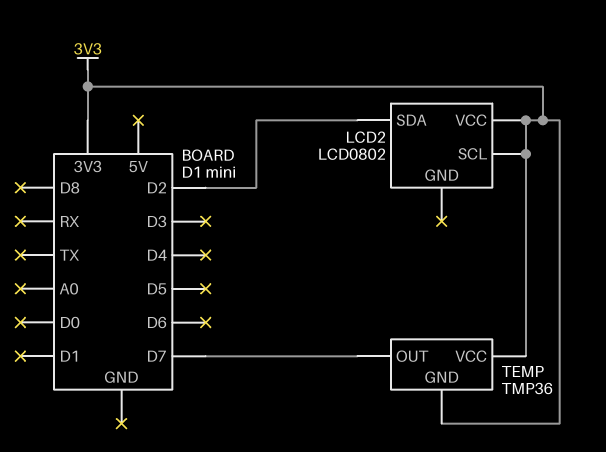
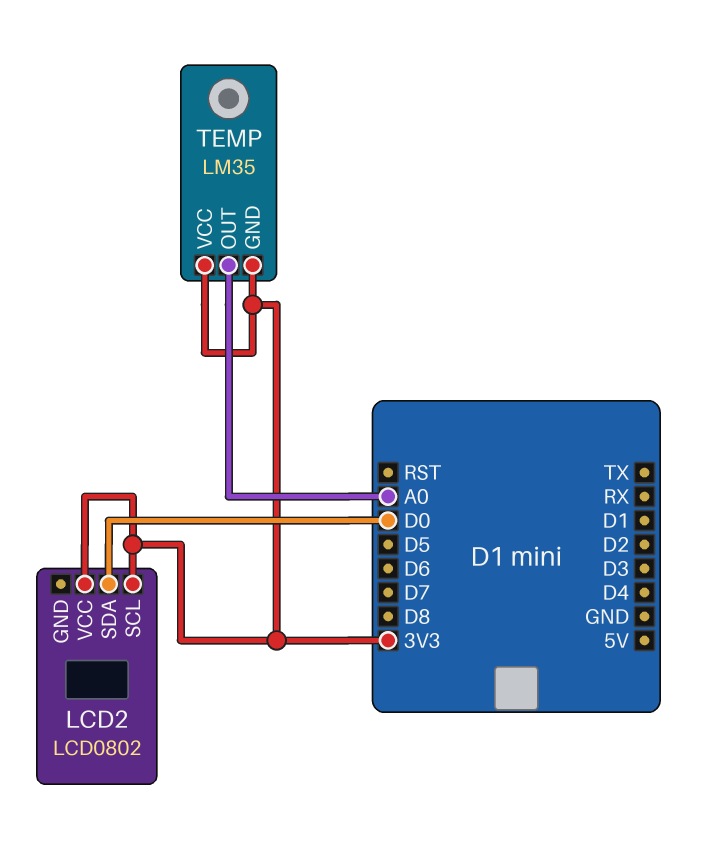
LCD2 pin SDA: D2 -> D0
TEMP: TMP36 -> LM35
TEMP pin OUT: D7 -> A0

